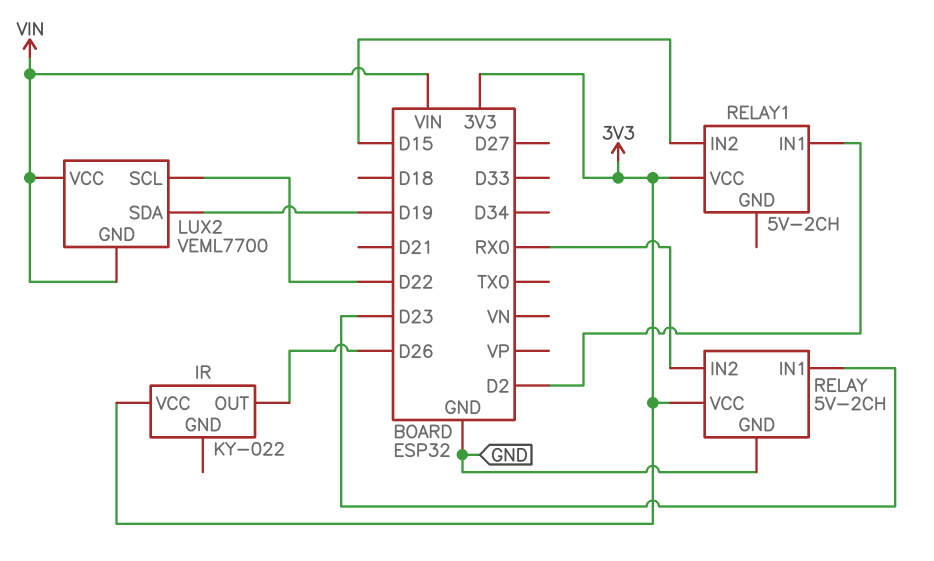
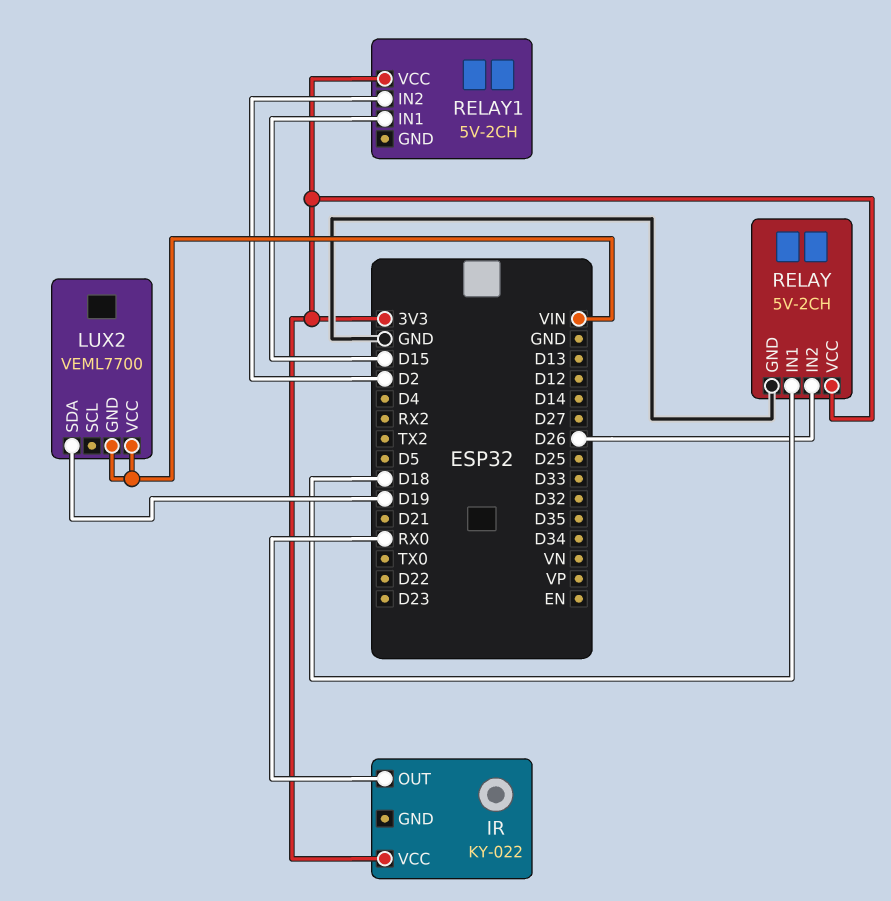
IR pin OUT: D26 -> RX0
LUX2 pin SCL: D22 -> none
RELAY pin IN1: D23 -> D18
RELAY pin IN2: RX0 -> D26
RELAY1 pin IN1: D2 -> D15
RELAY1 pin IN2: D15 -> D2

